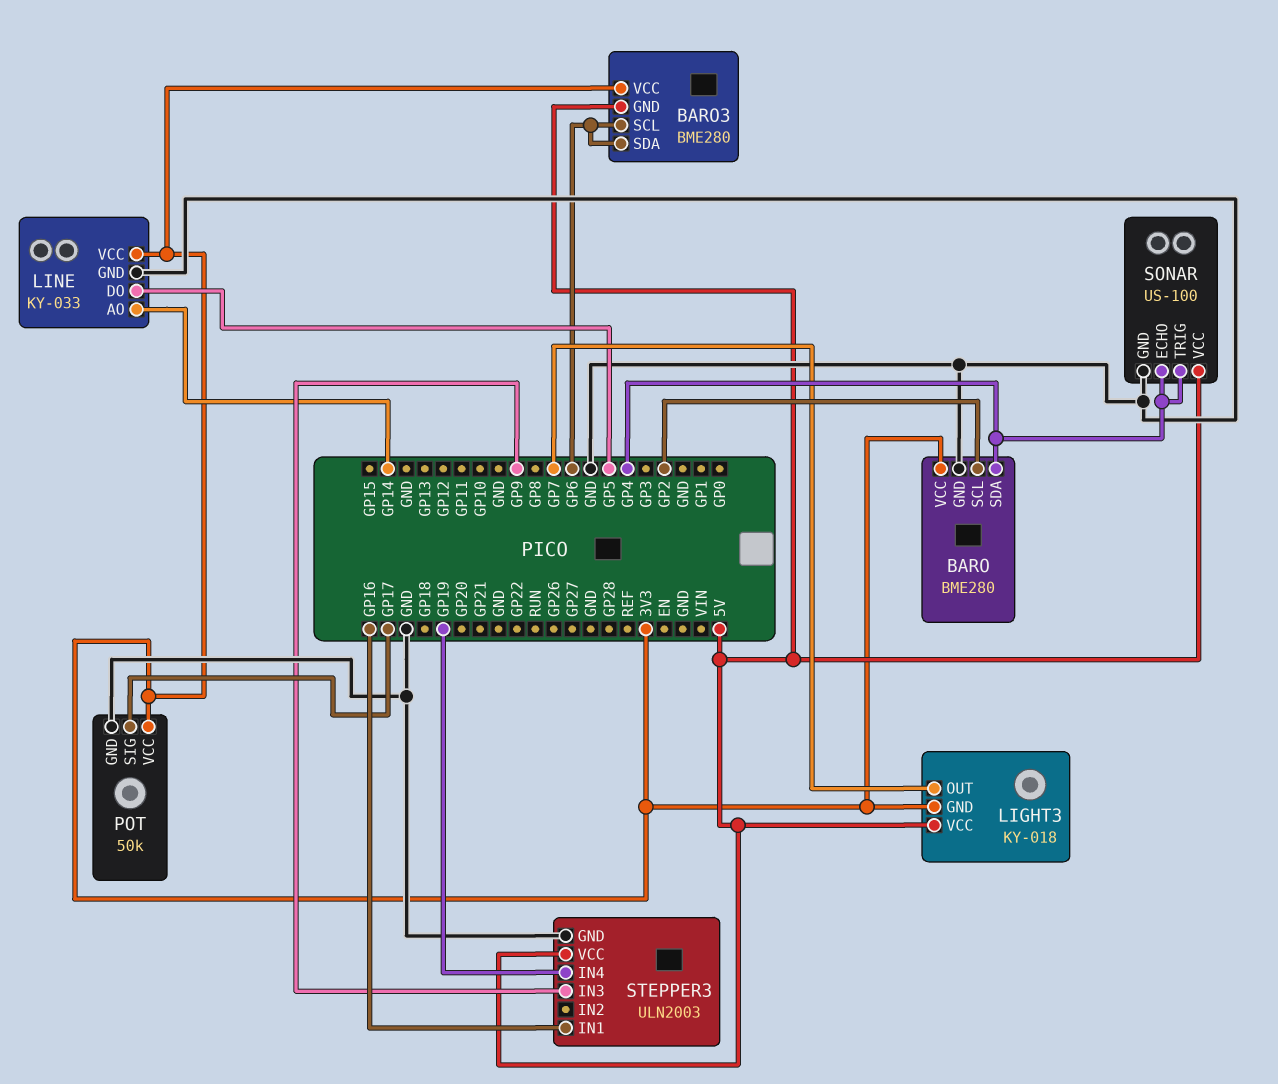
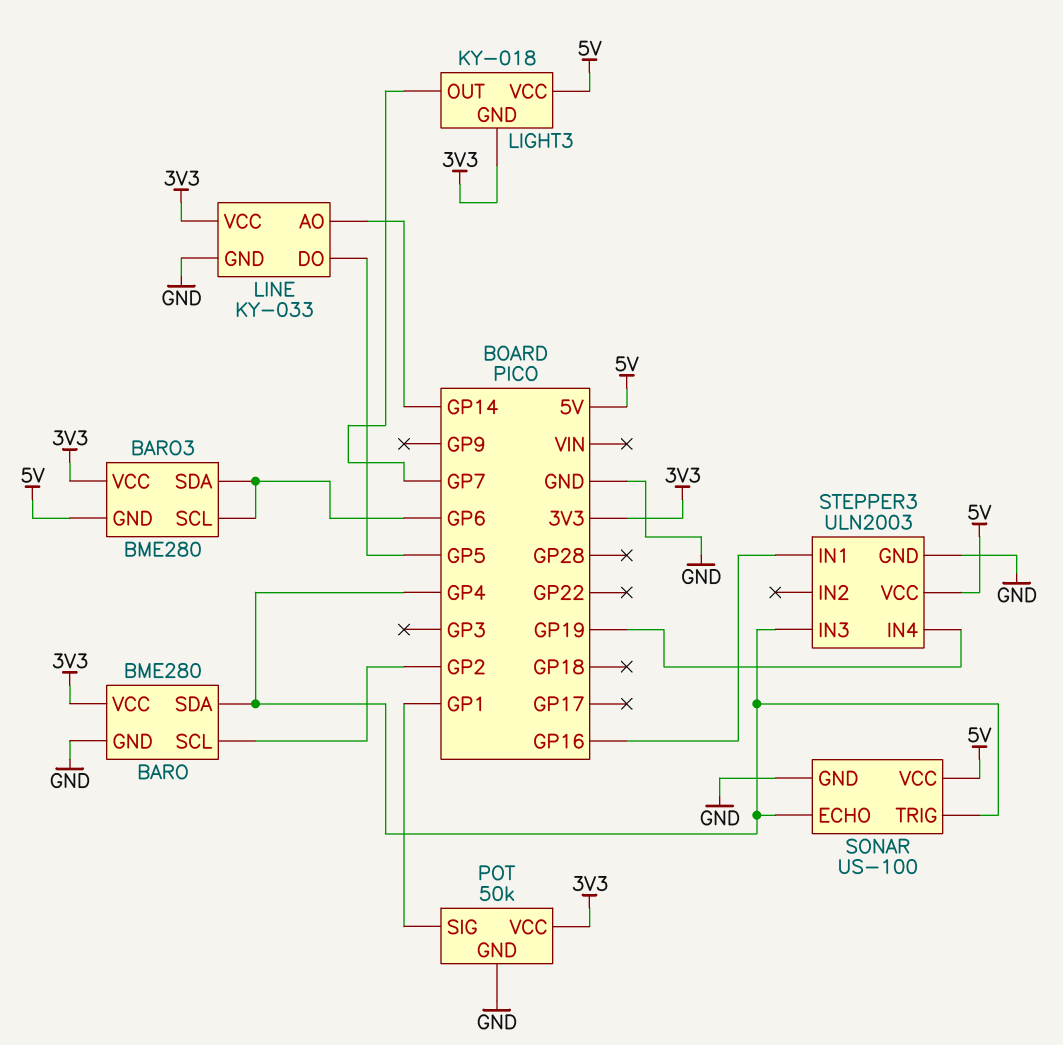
POT pin SIG: GP17 -> GP1
STEPPER3 pin IN3: GP9 -> GP4

